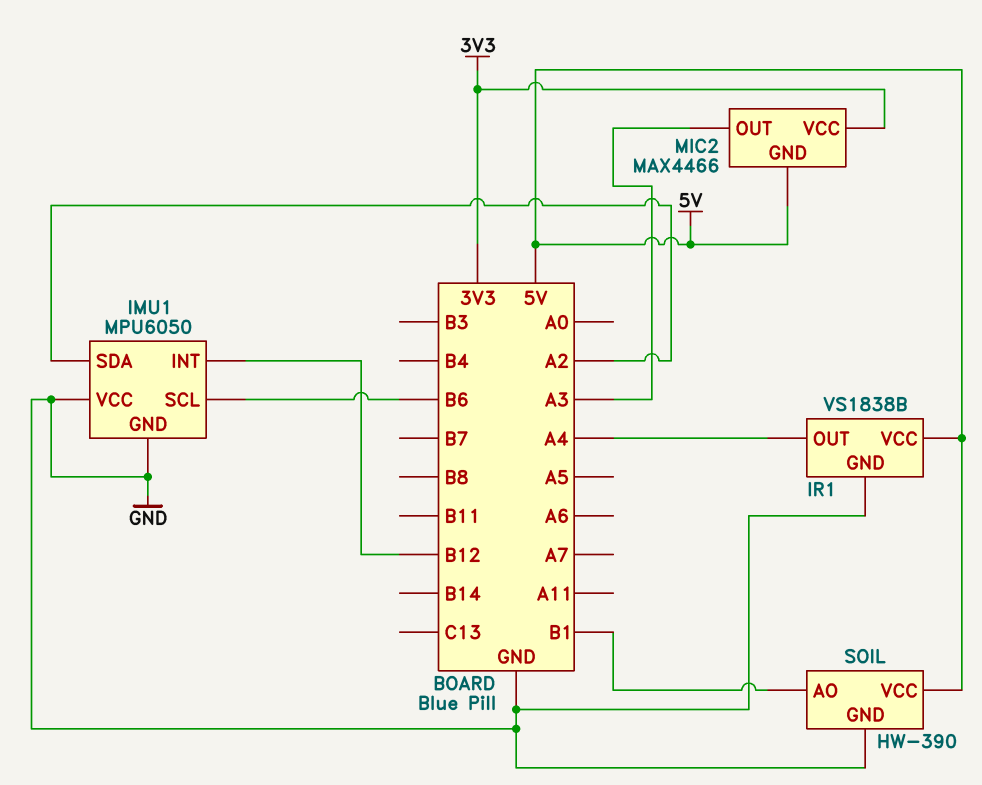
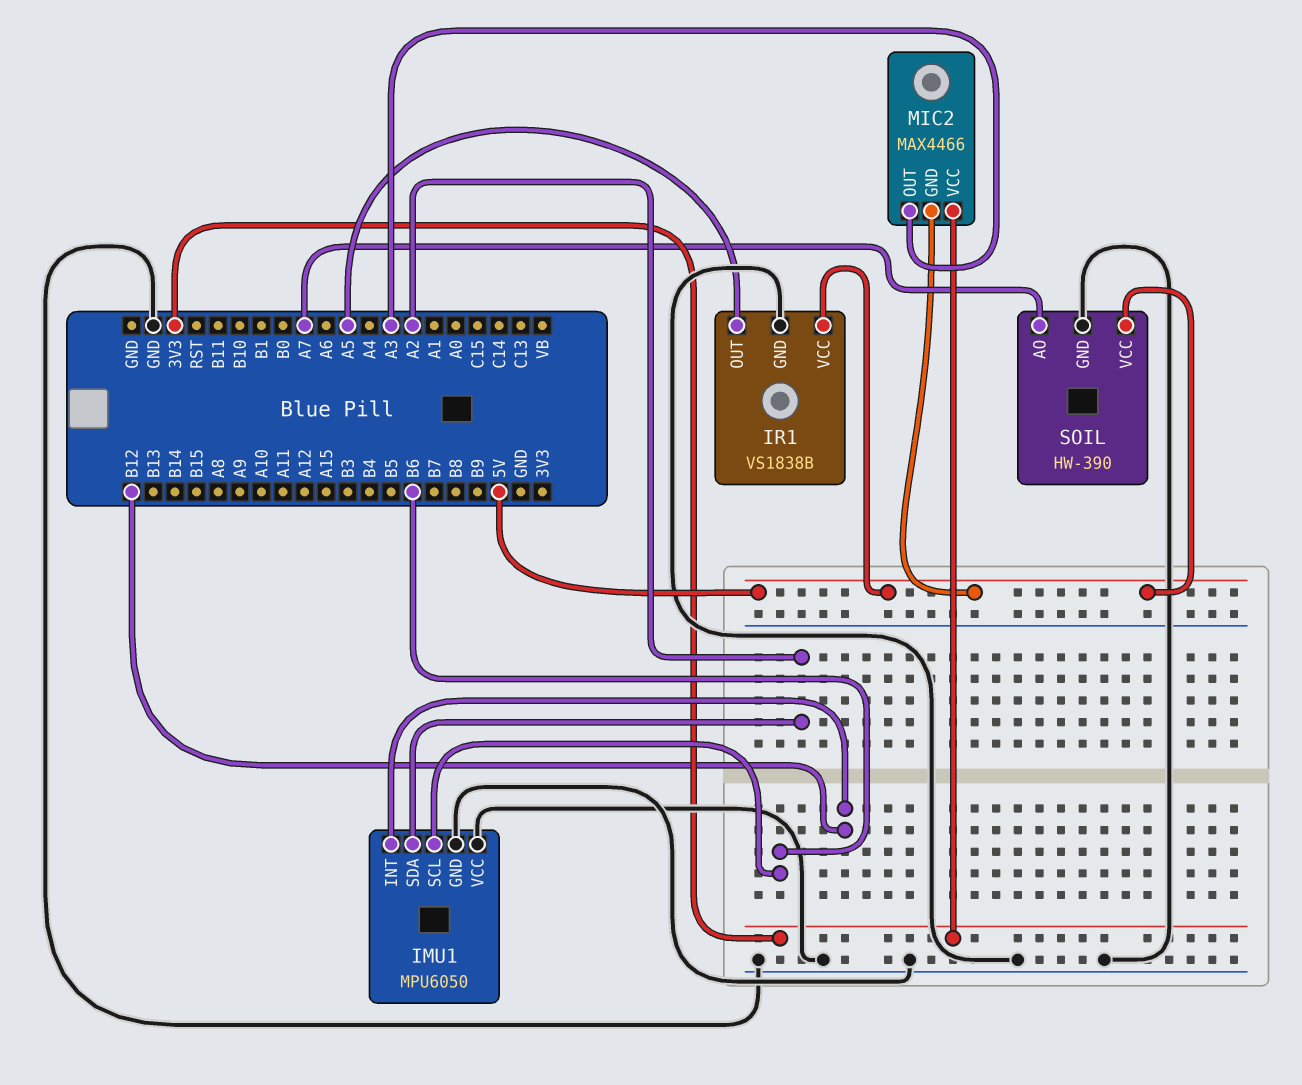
IR1 pin OUT: A4 -> A5
SOIL pin AO: B1 -> A7

